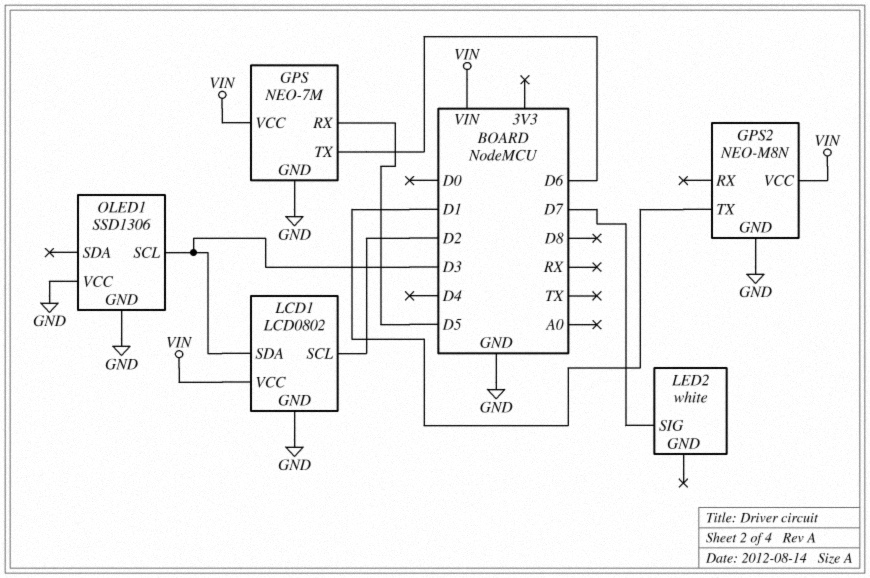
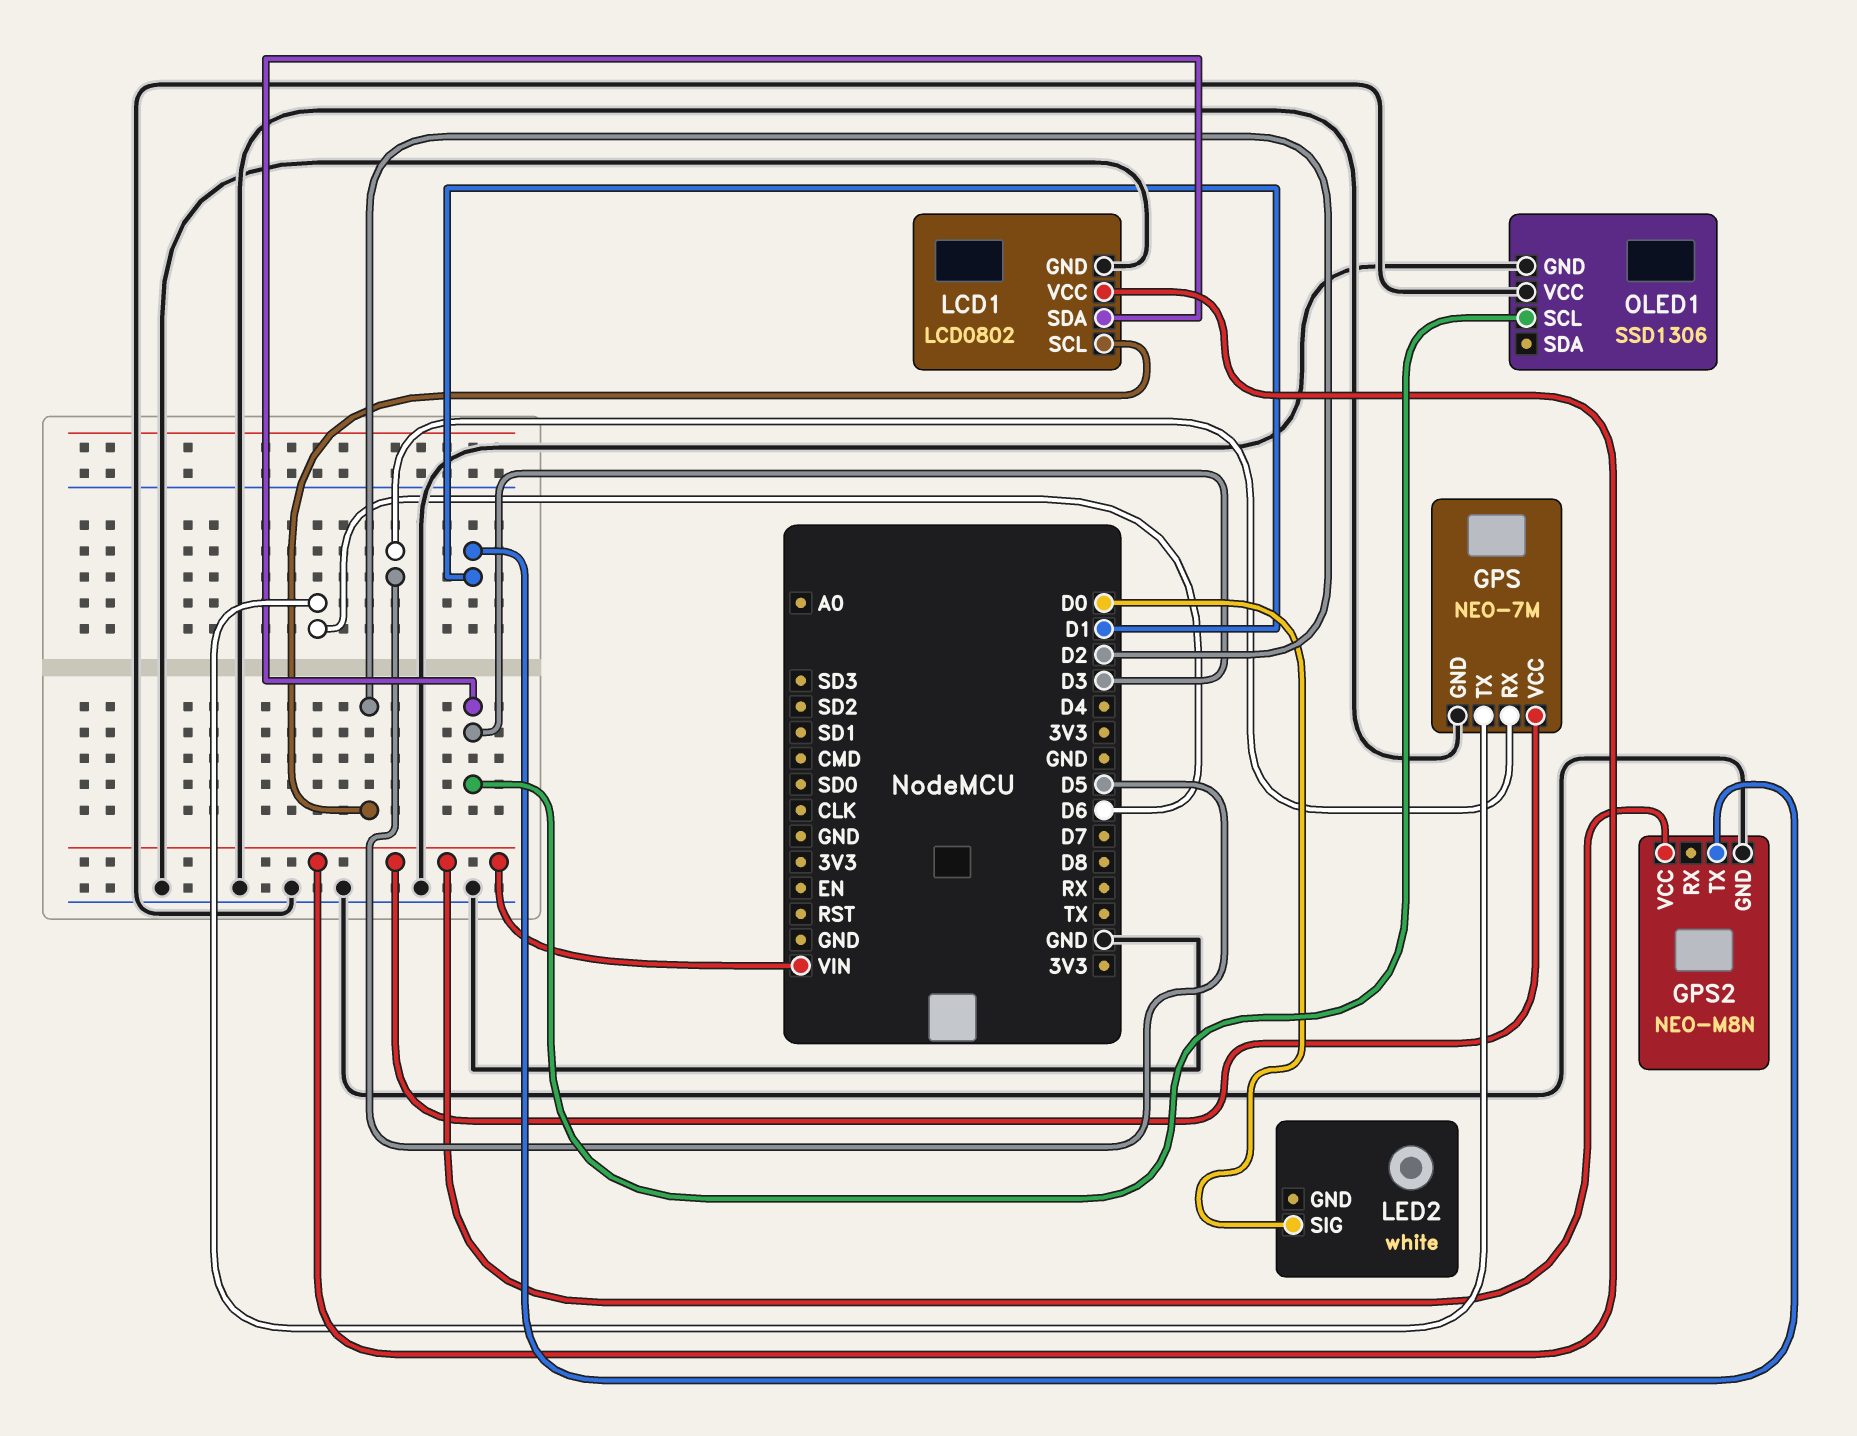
LED2 pin SIG: D7 -> D0

